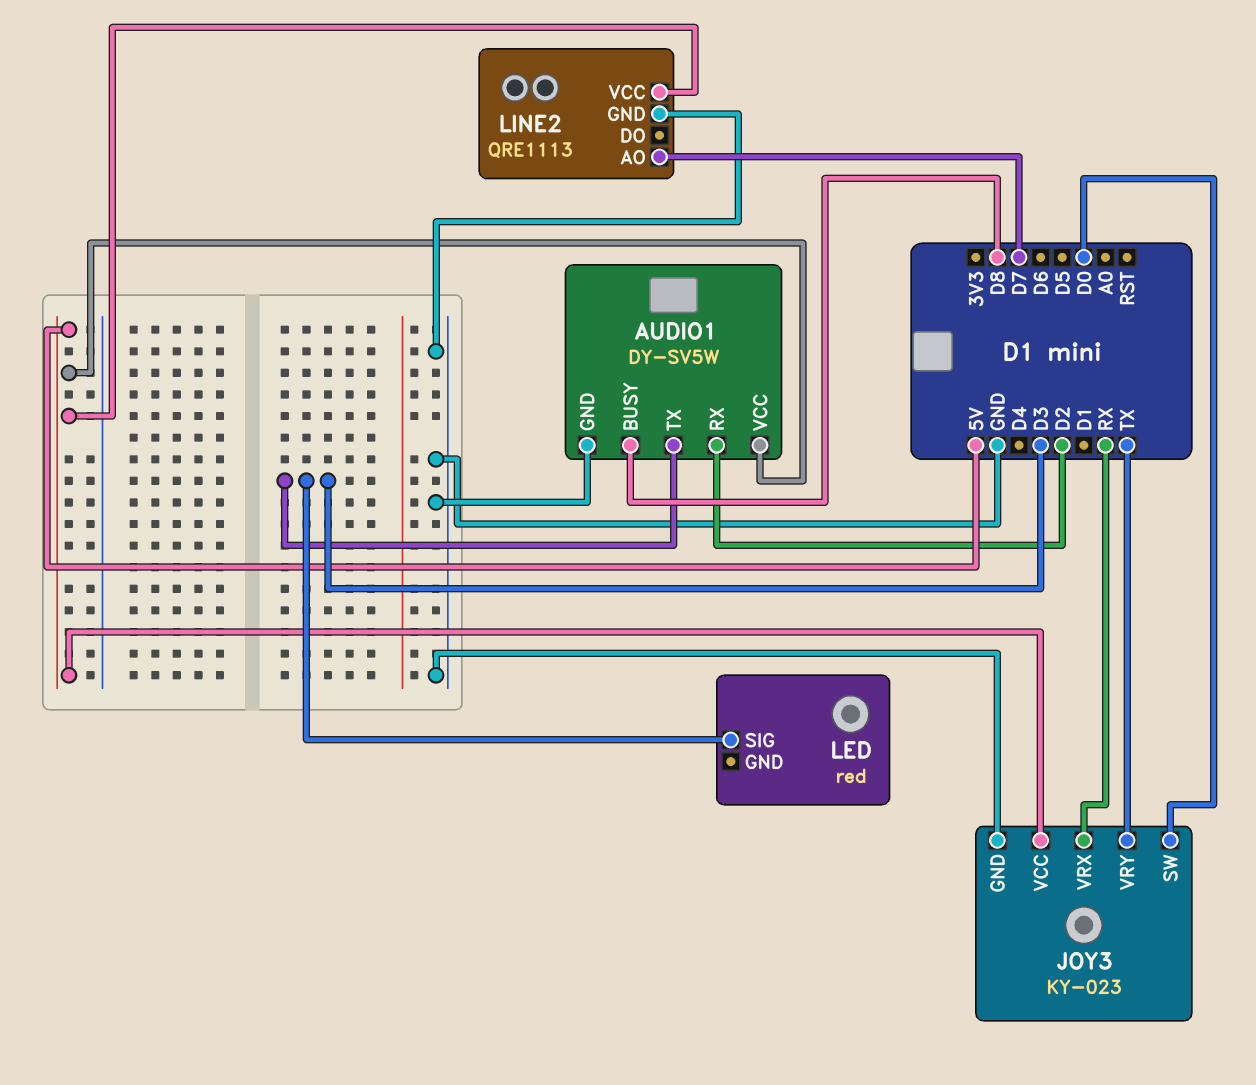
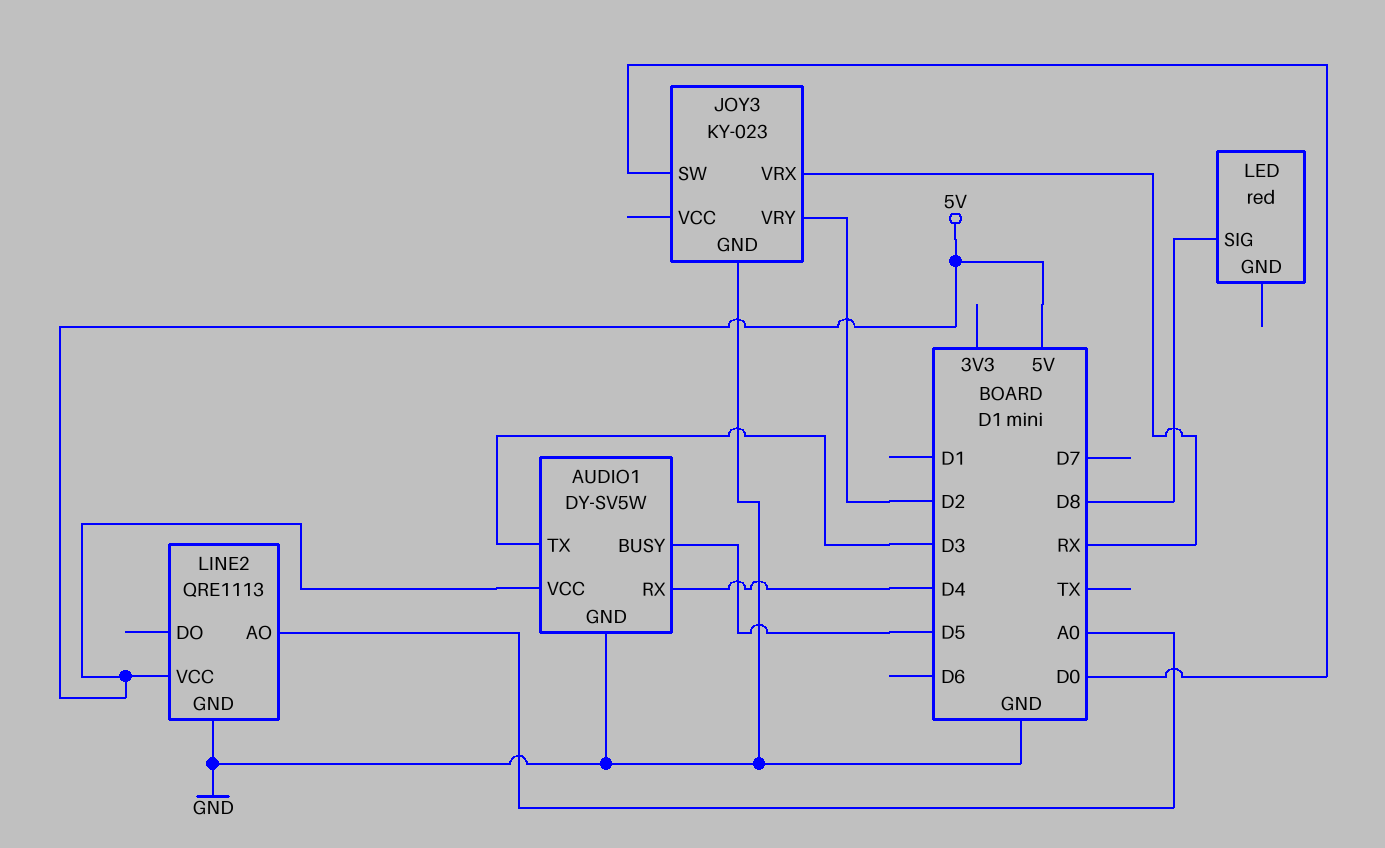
AUDIO1 pin BUSY: D8 -> D5
AUDIO1 pin RX: D2 -> D4
JOY3 pin VCC: 5V -> none
JOY3 pin VRY: TX -> D2
LED pin SIG: D3 -> D8
LINE2 pin AO: D7 -> A0

